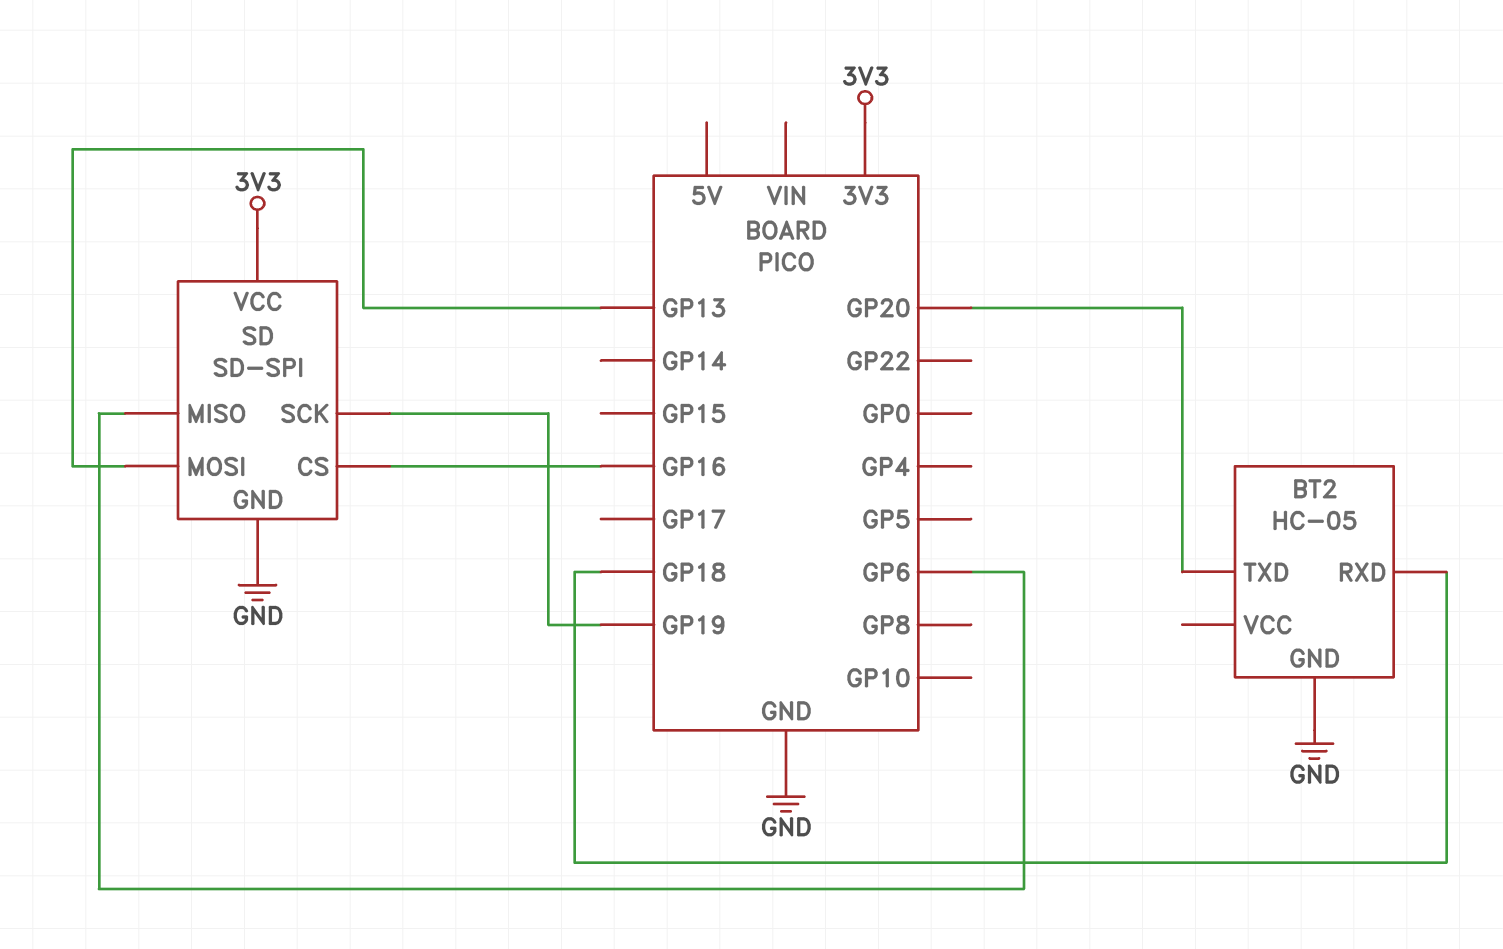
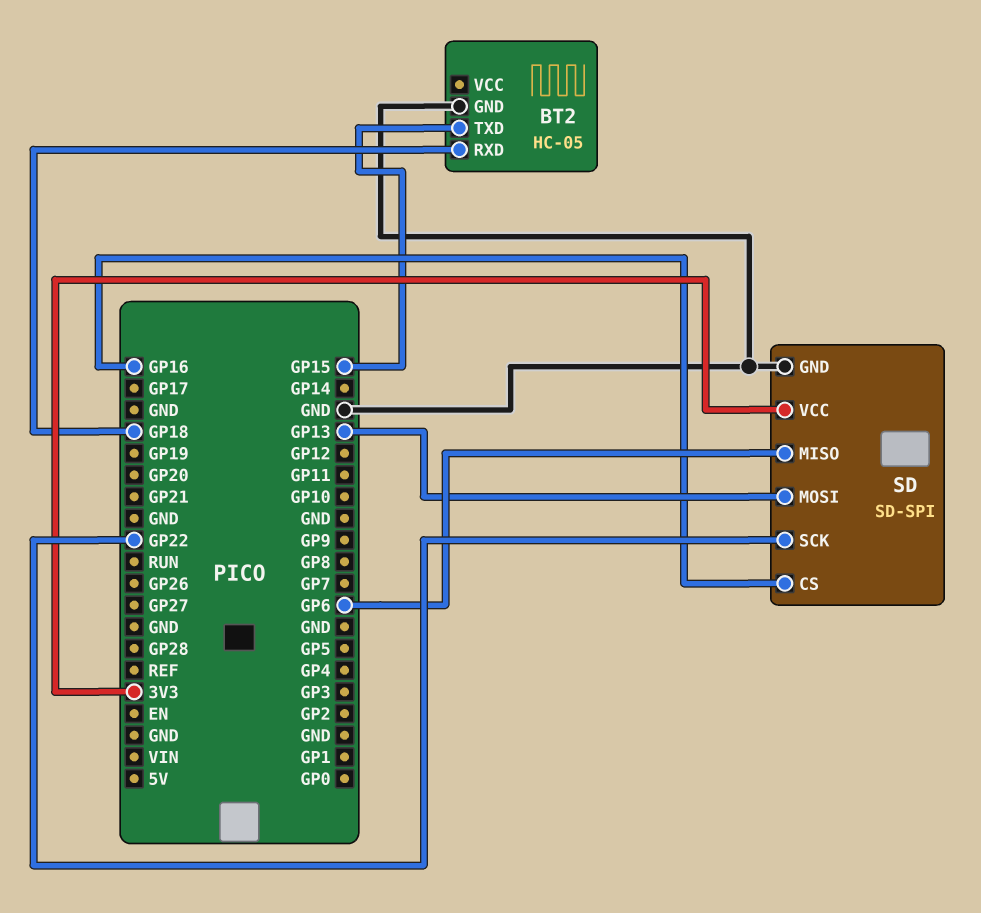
BT2 pin TXD: GP20 -> GP15
SD pin SCK: GP19 -> GP22

